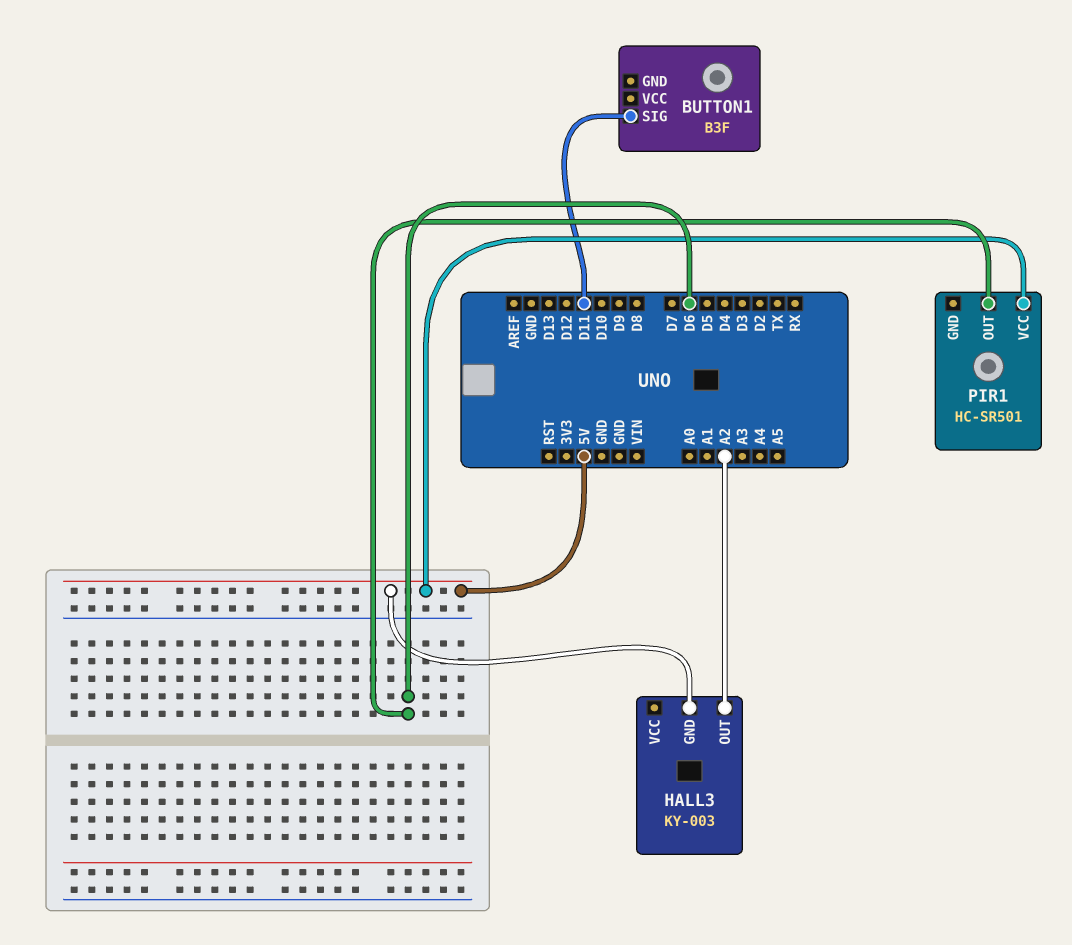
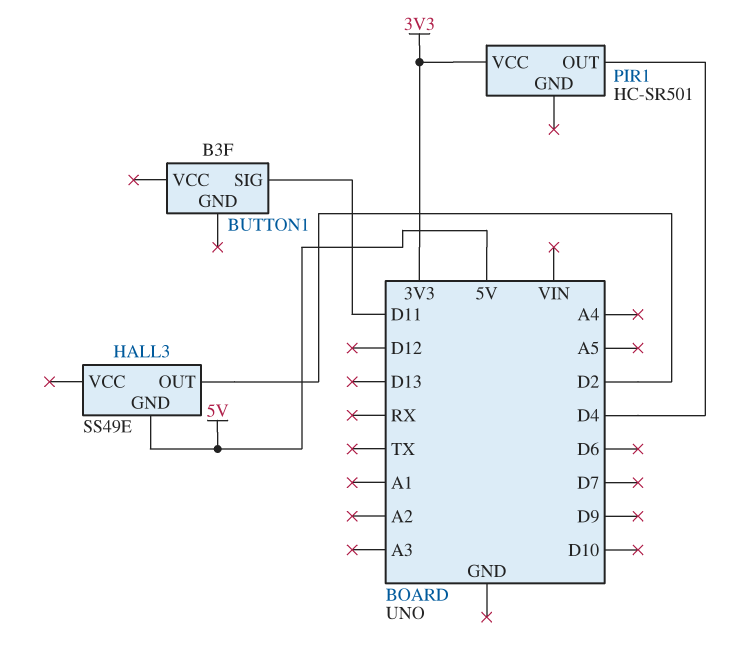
HALL3: KY-003 -> SS49E
HALL3 pin OUT: A2 -> D2
PIR1 pin OUT: D6 -> D4
PIR1 pin VCC: 5V -> 3V3

